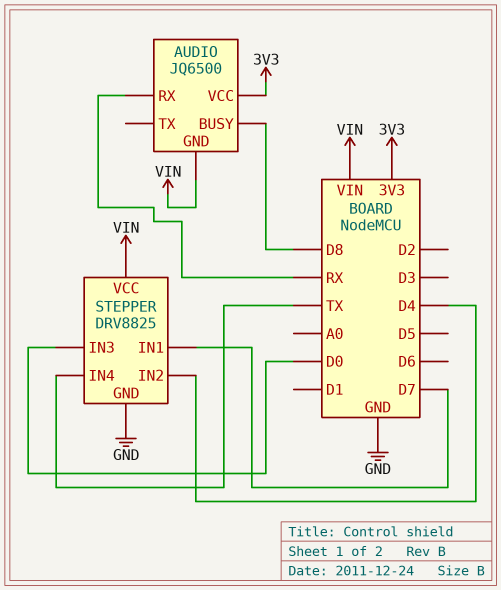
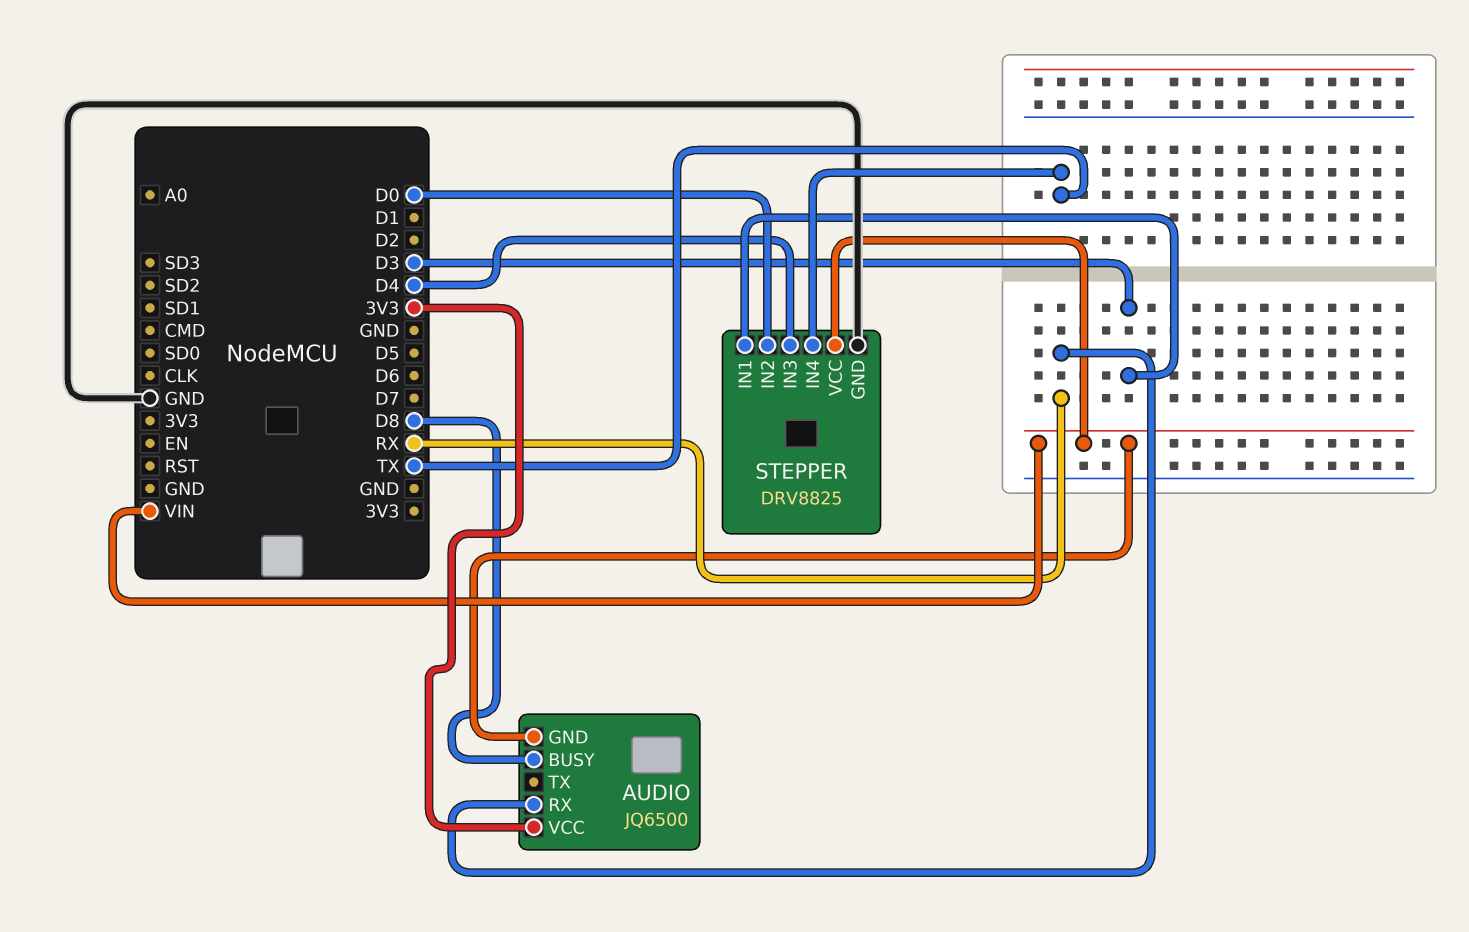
STEPPER pin IN1: D7 -> D3
STEPPER pin IN2: D4 -> D0
STEPPER pin IN3: D0 -> D4

